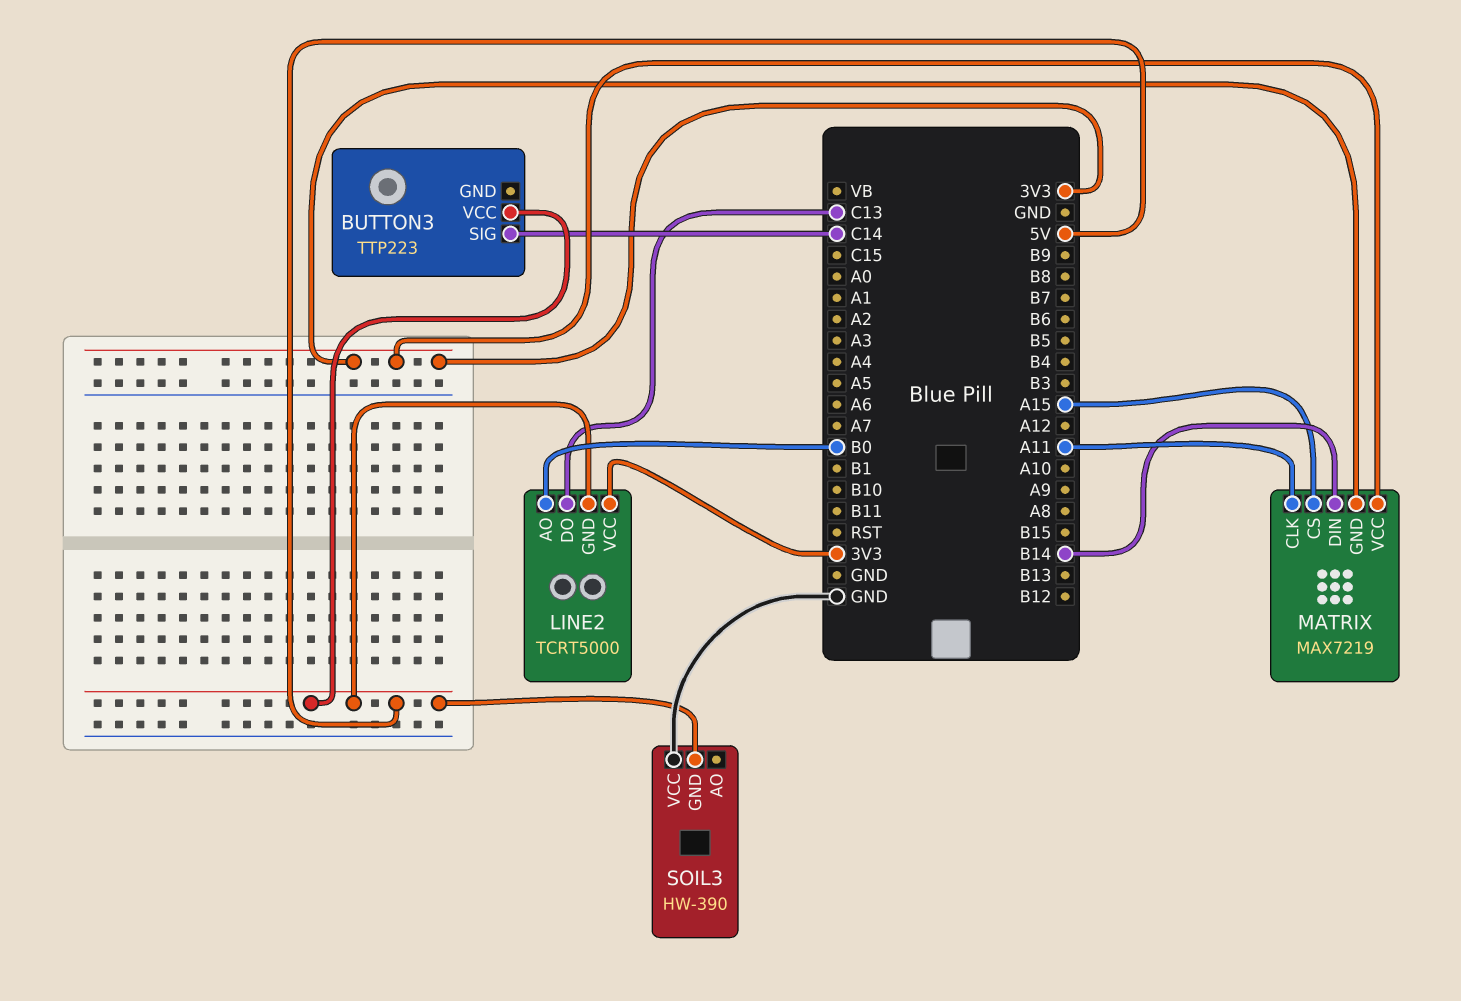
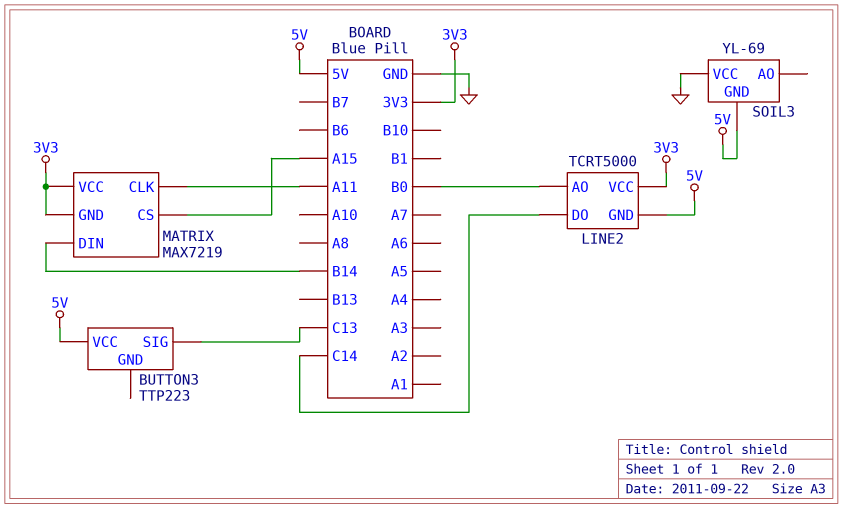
BUTTON3 pin SIG: C14 -> C13
LINE2 pin DO: C13 -> C14
SOIL3: HW-390 -> YL-69

